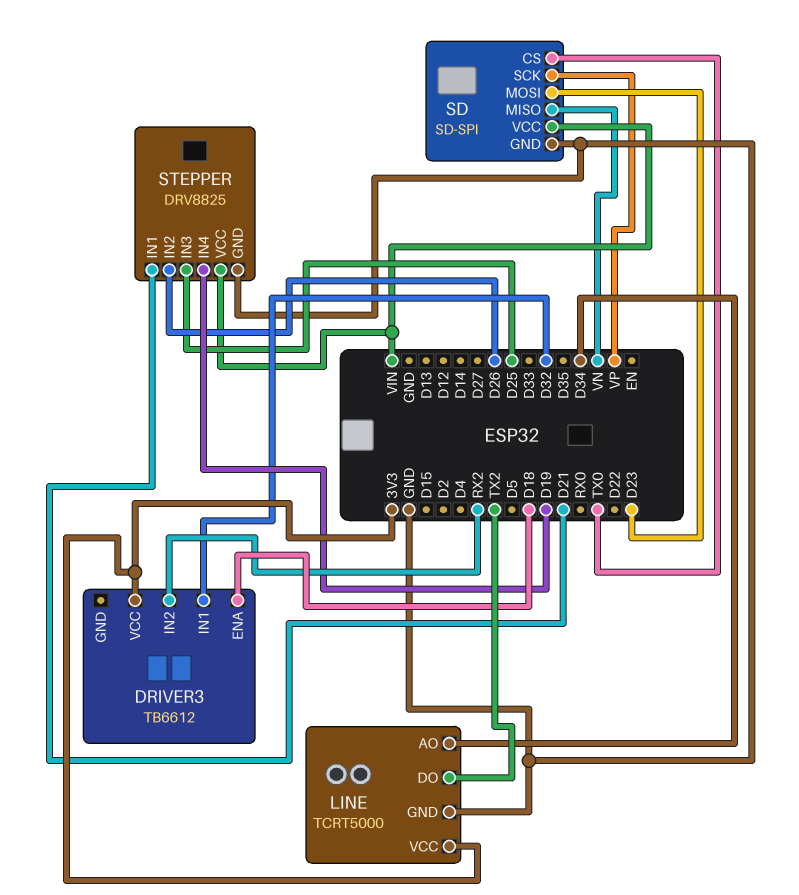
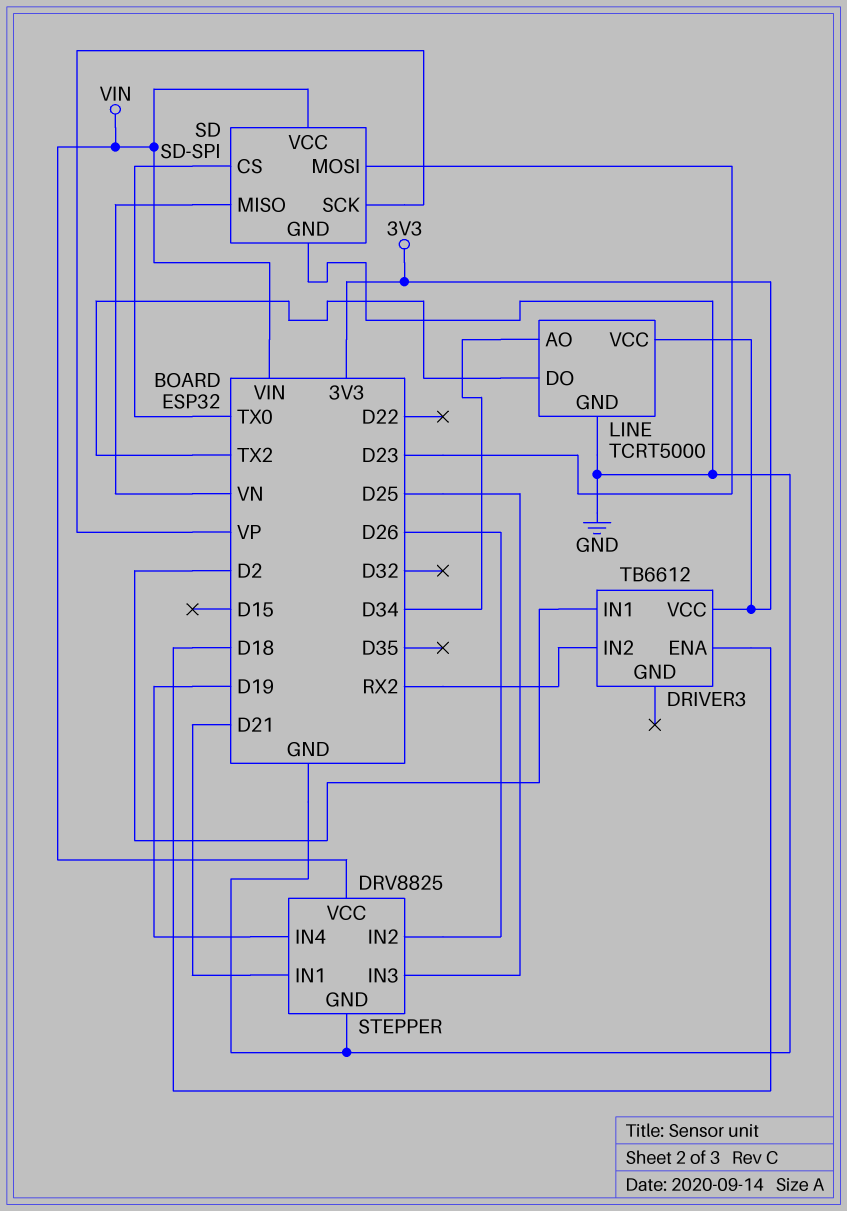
DRIVER3 pin IN1: D32 -> D2

